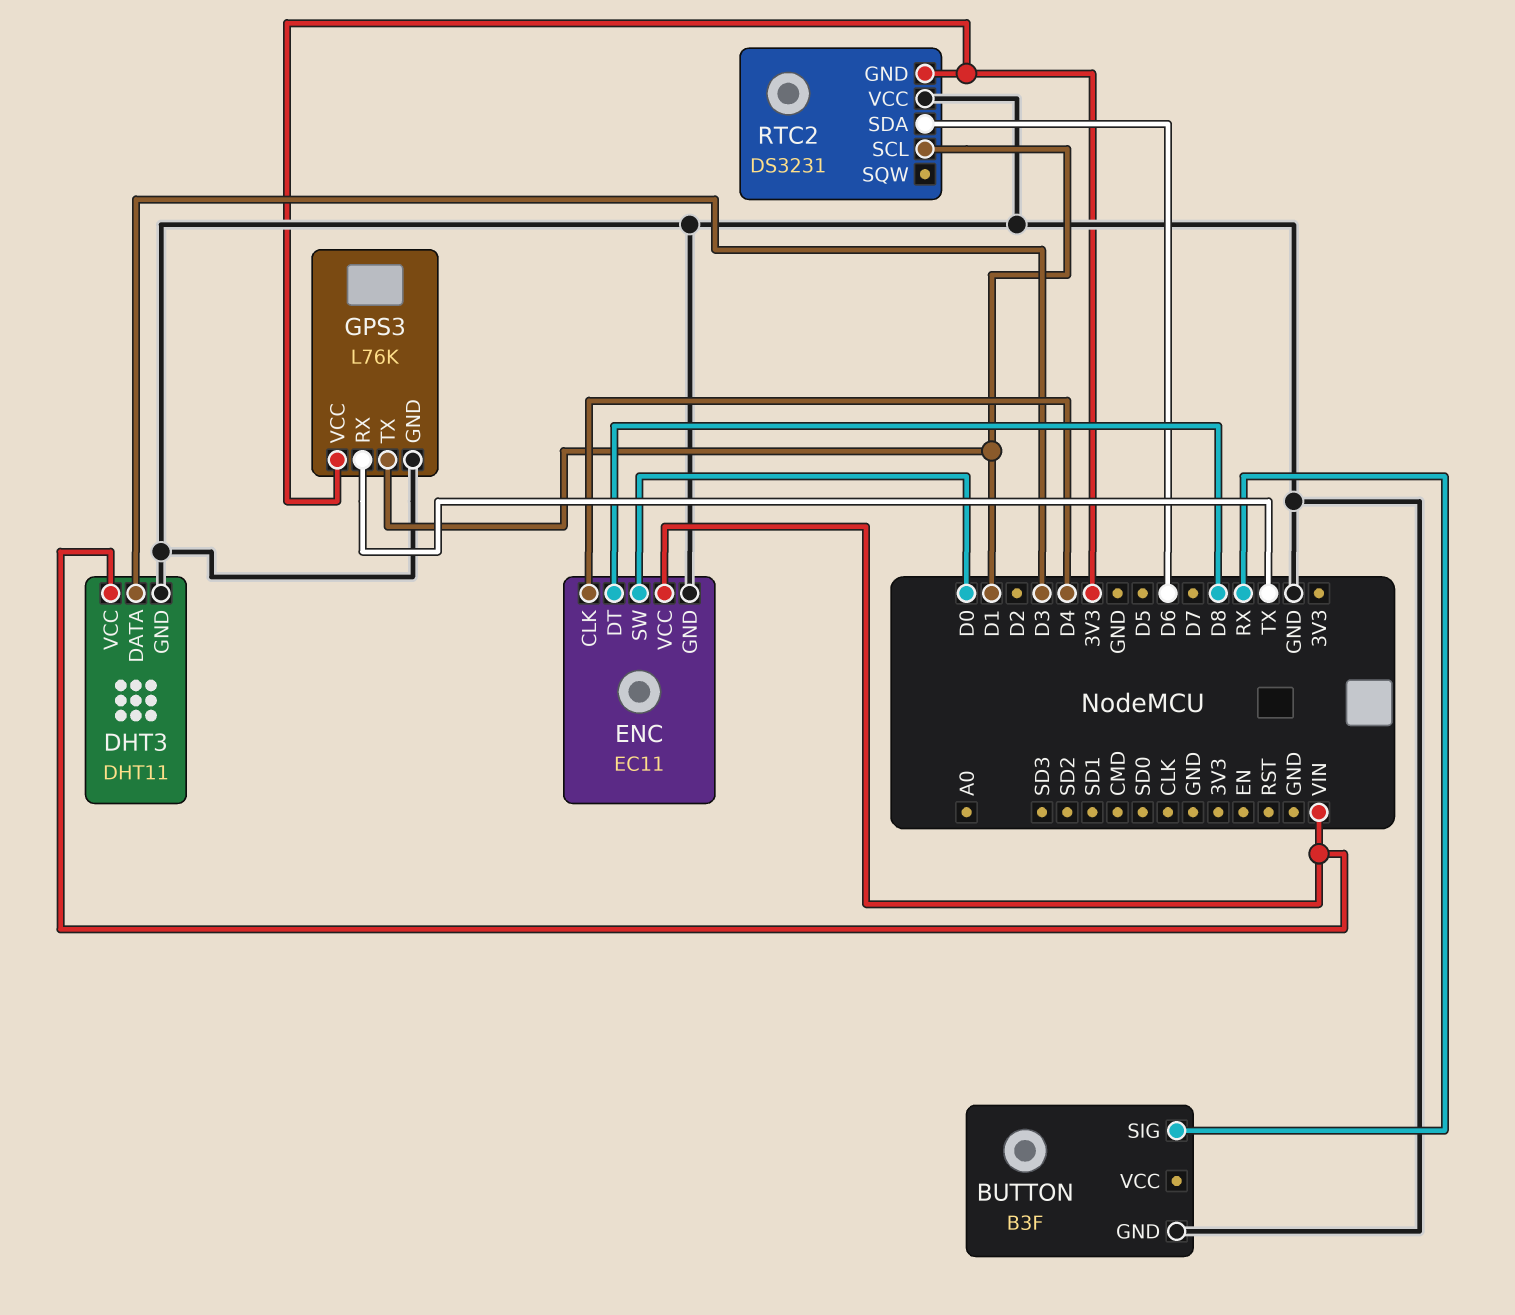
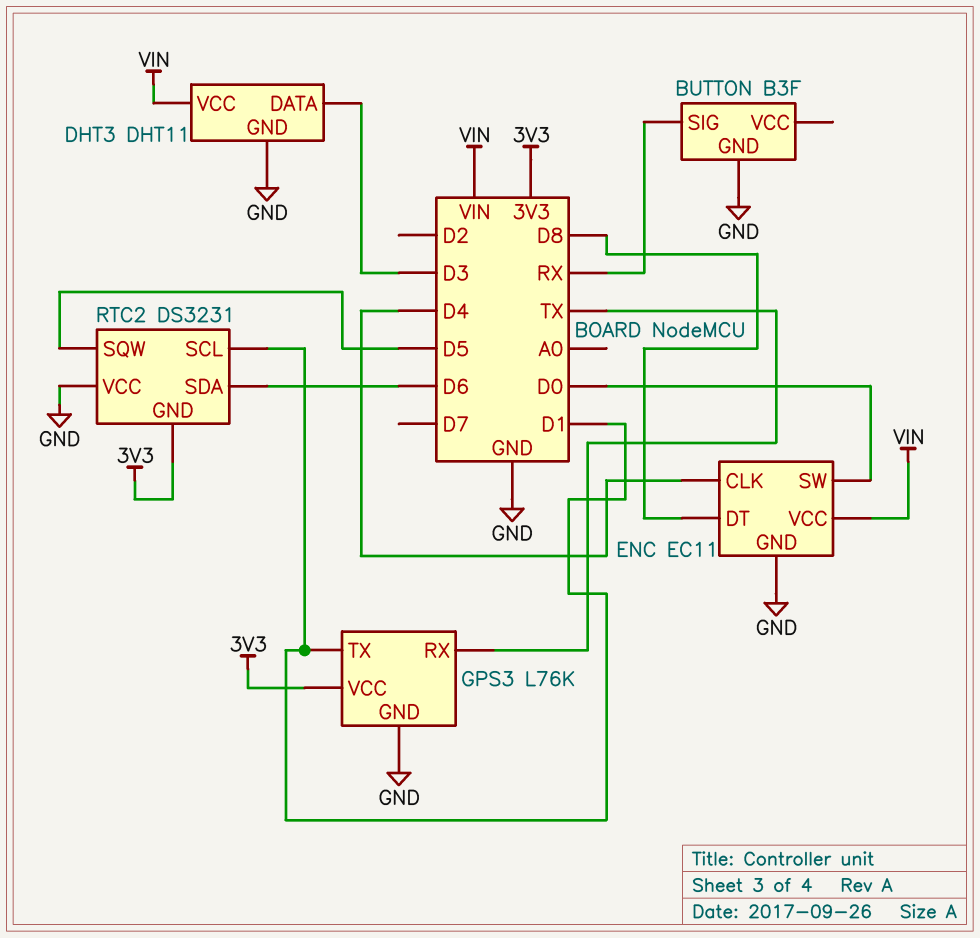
RTC2 pin SQW: none -> D5

